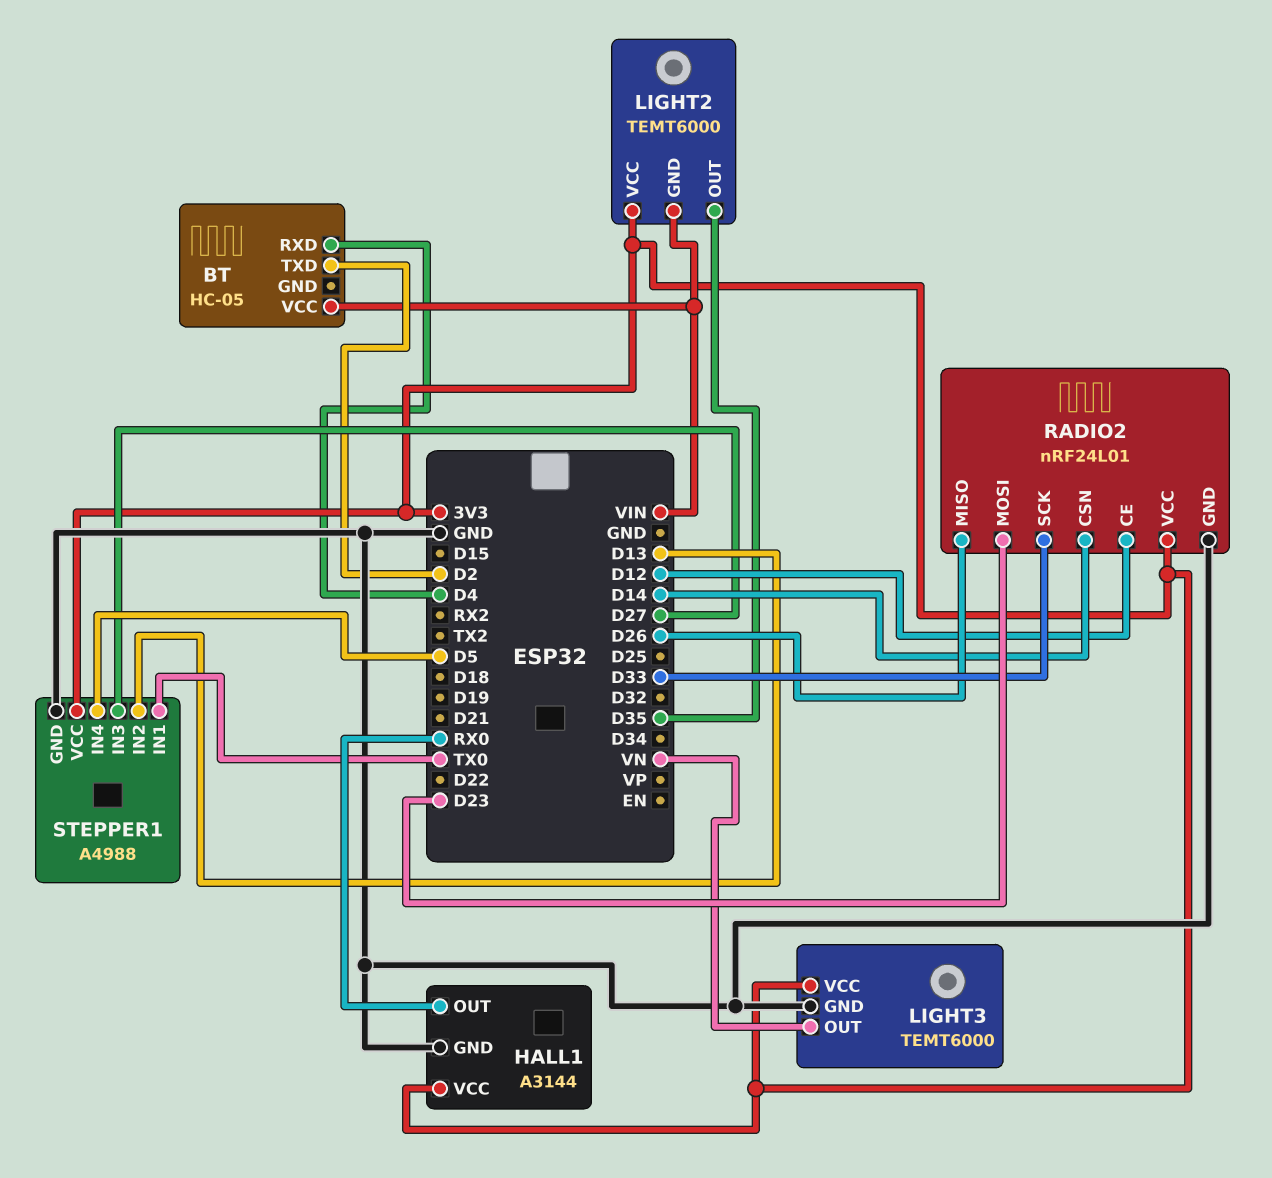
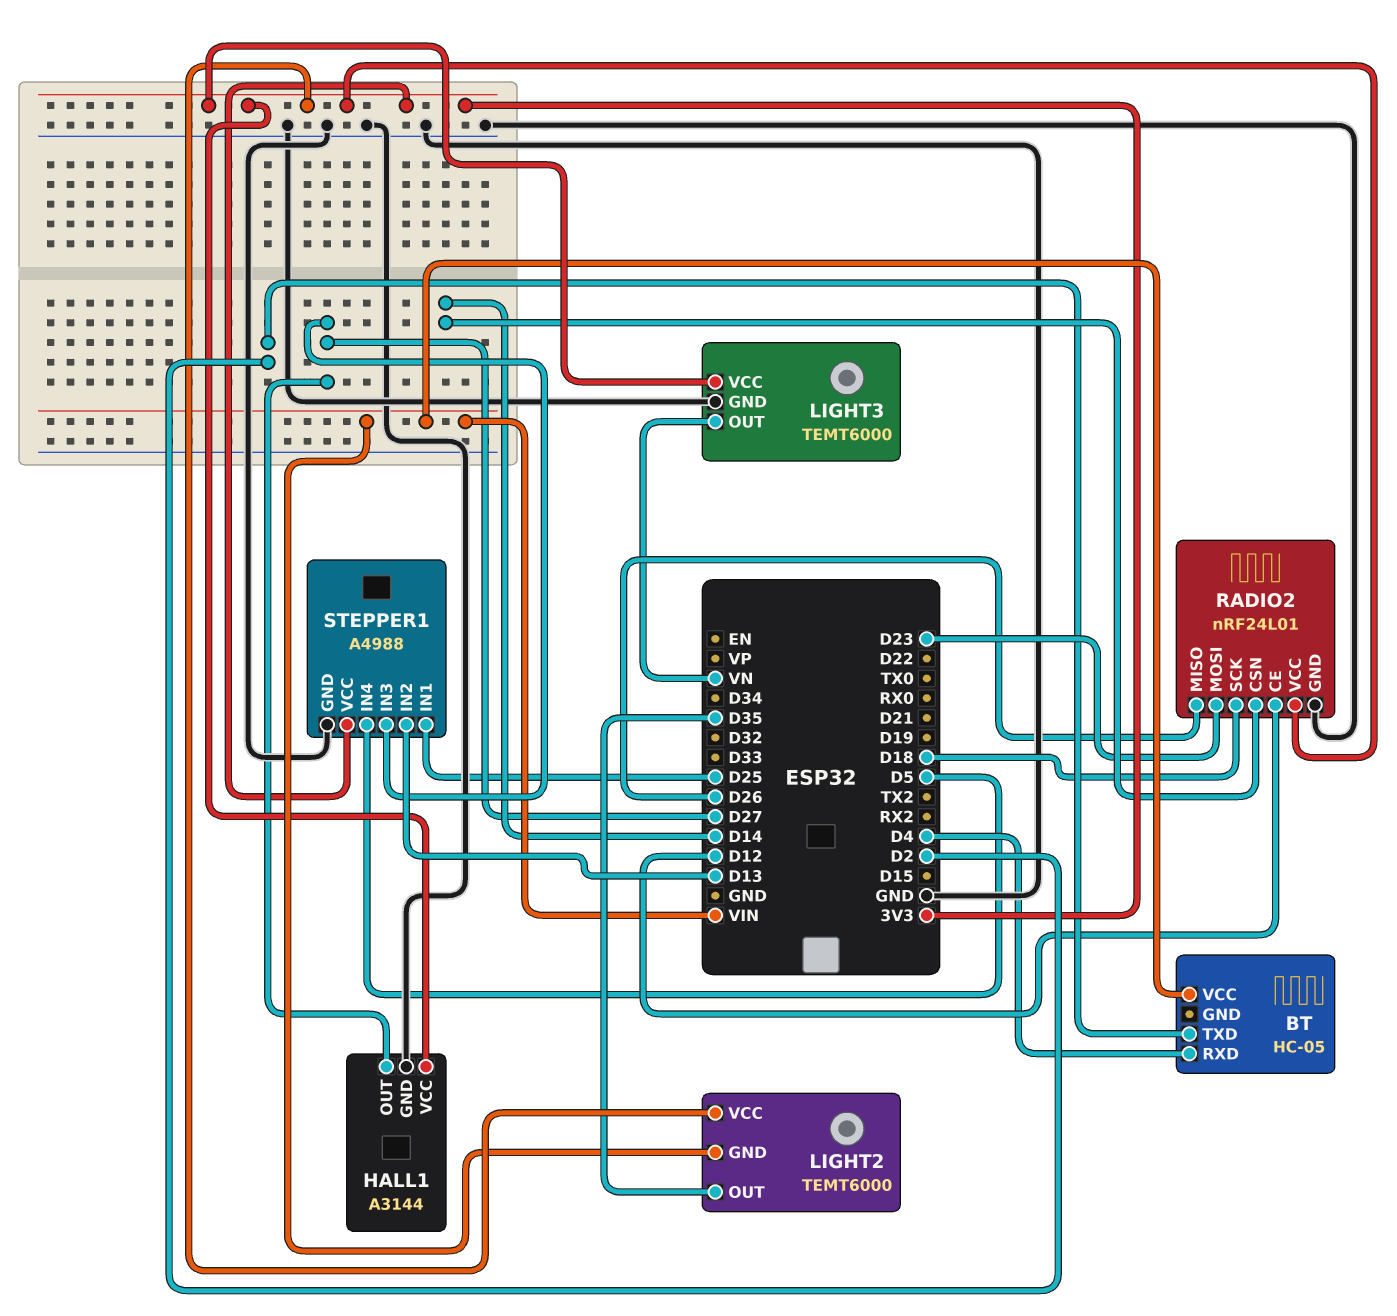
HALL1 pin OUT: RX0 -> D27
RADIO2 pin SCK: D33 -> D18
STEPPER1 pin IN1: TX0 -> D25

